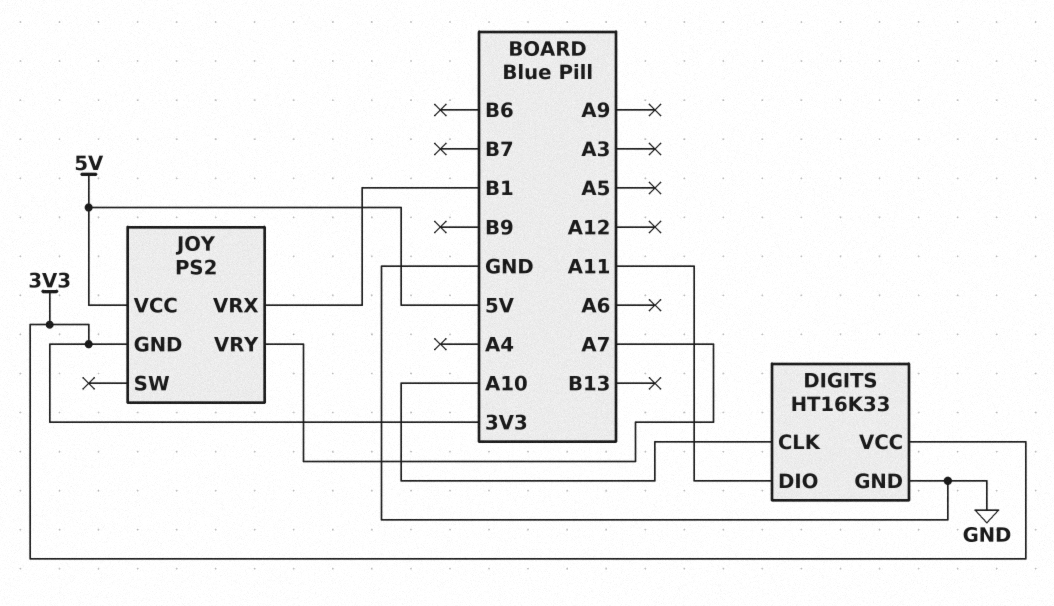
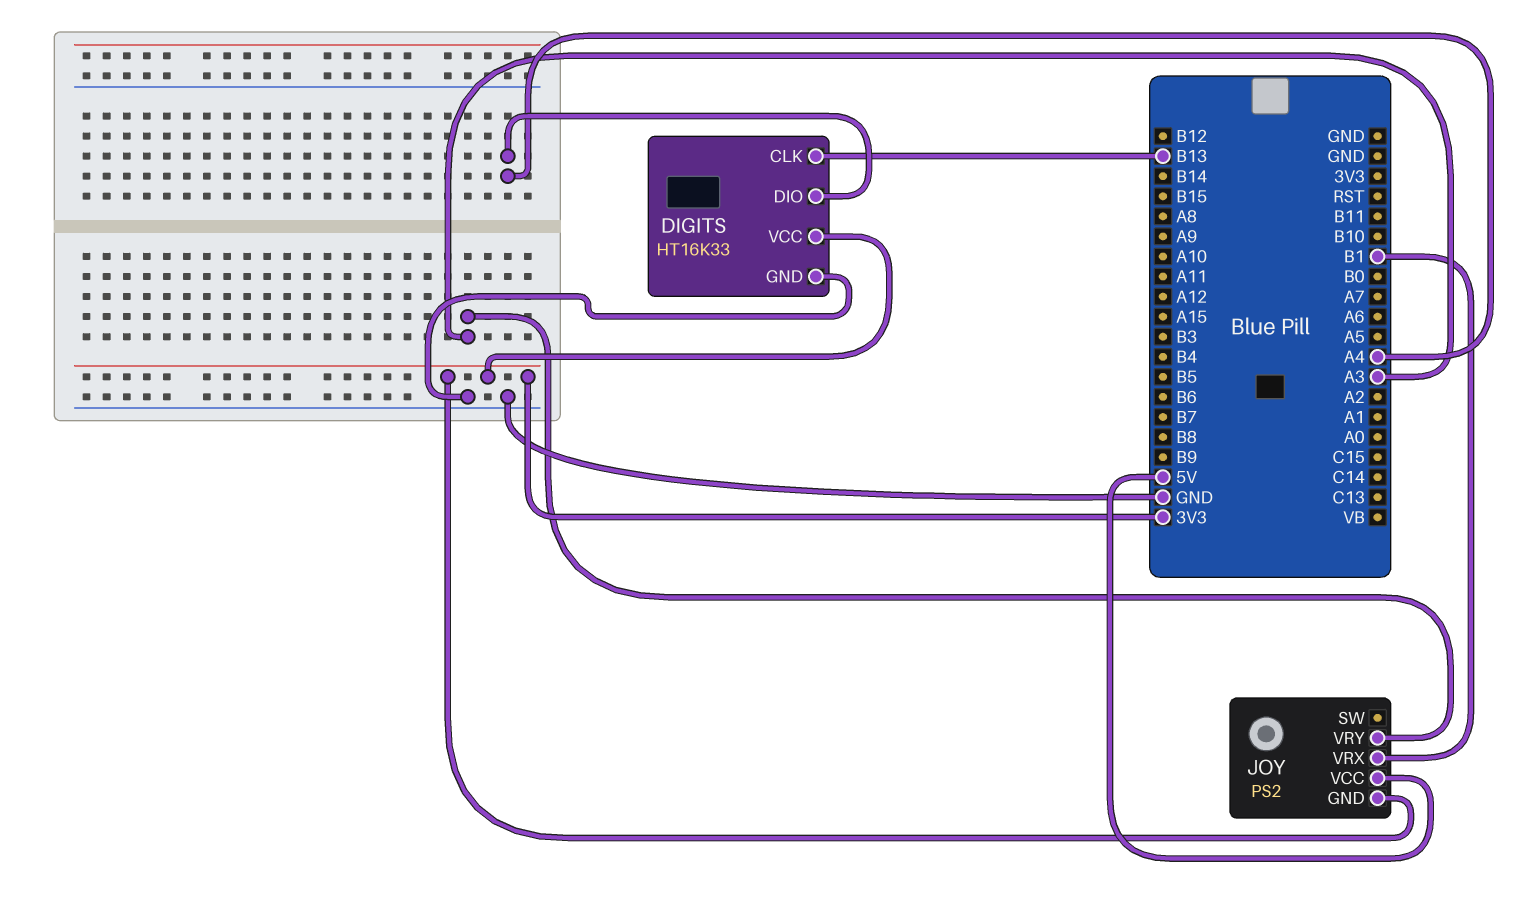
DIGITS pin CLK: A10 -> B13
DIGITS pin DIO: A11 -> A4
JOY pin VRY: A7 -> A3

